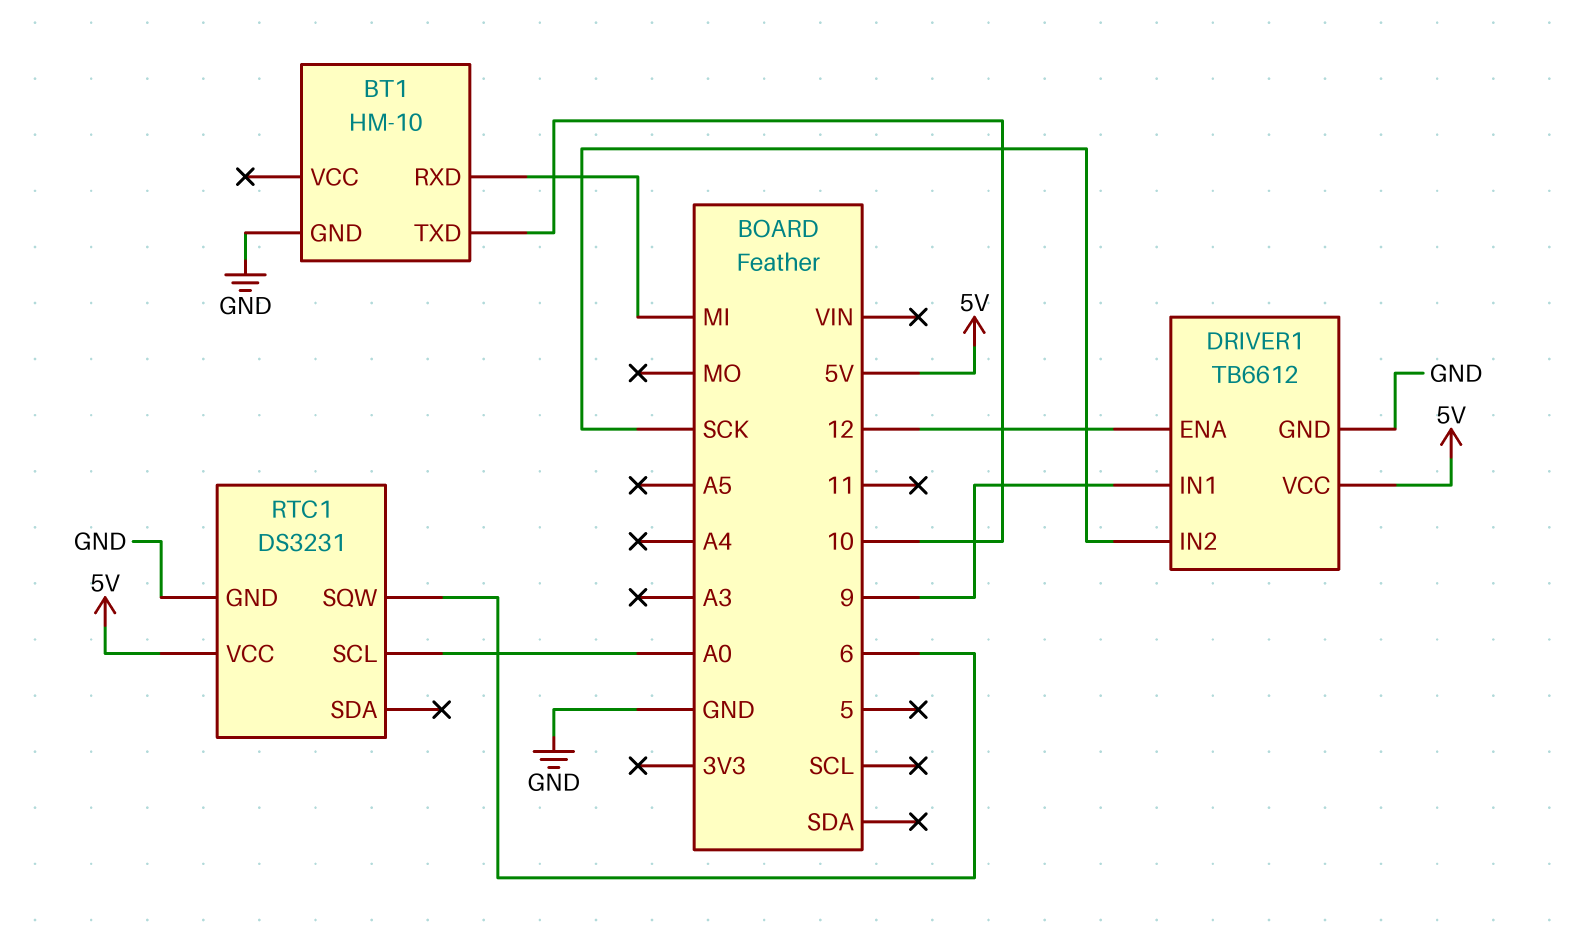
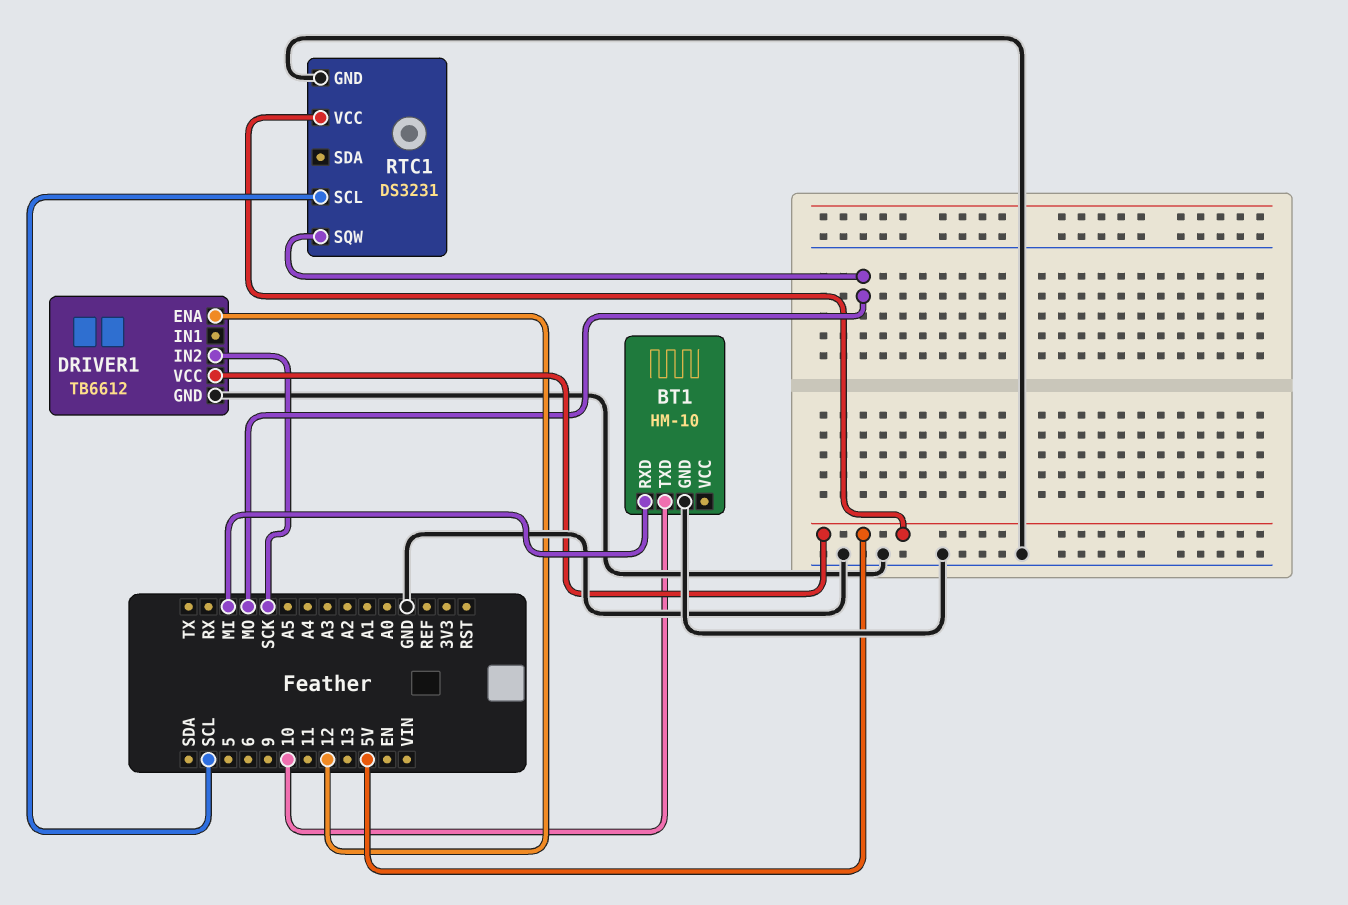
DRIVER1 pin IN1: 9 -> none
RTC1 pin SCL: A0 -> SCL
RTC1 pin SQW: 6 -> MO

